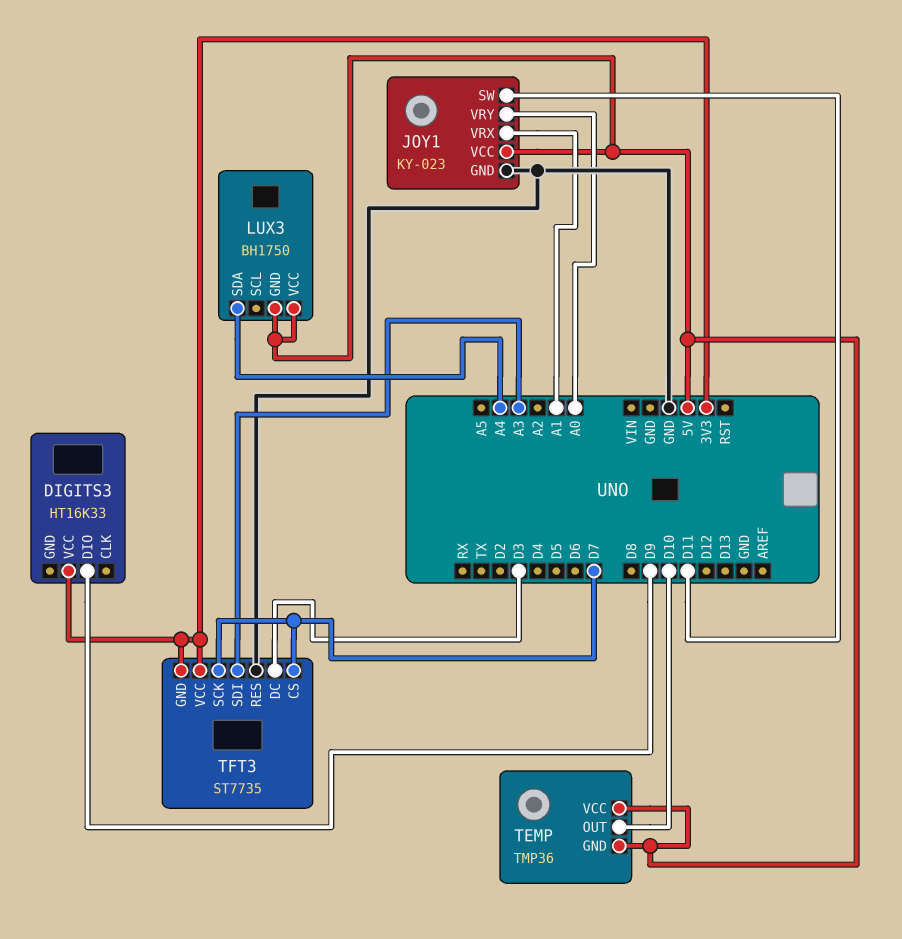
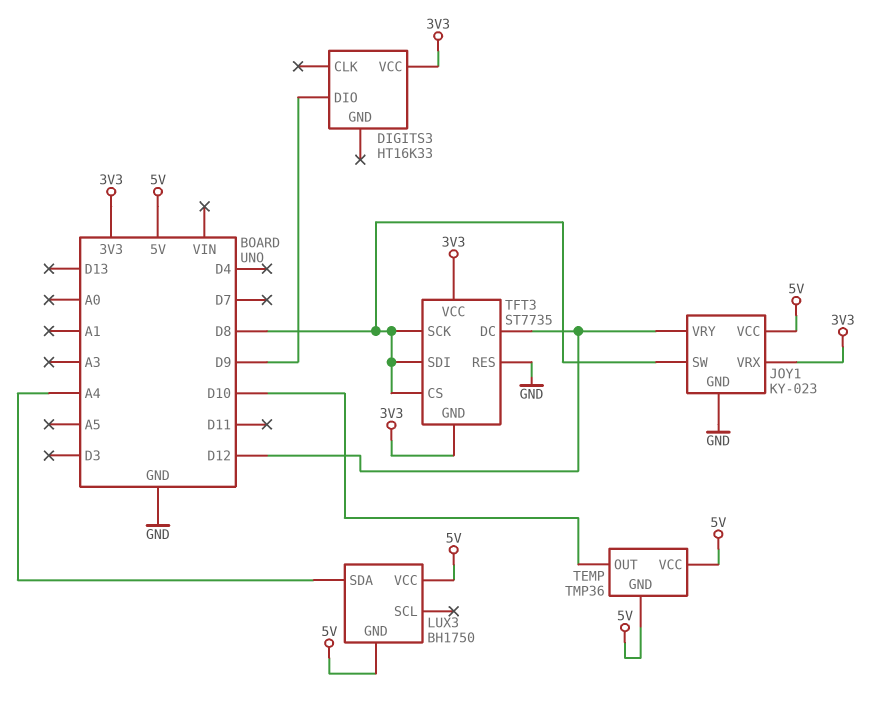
JOY1 pin SW: D11 -> D8
JOY1 pin VRX: A1 -> 3V3
JOY1 pin VRY: A0 -> D12
TFT3 pin CS: D7 -> D8
TFT3 pin DC: D3 -> D12
TFT3 pin SCK: D7 -> D8
TFT3 pin SDI: A3 -> D8

